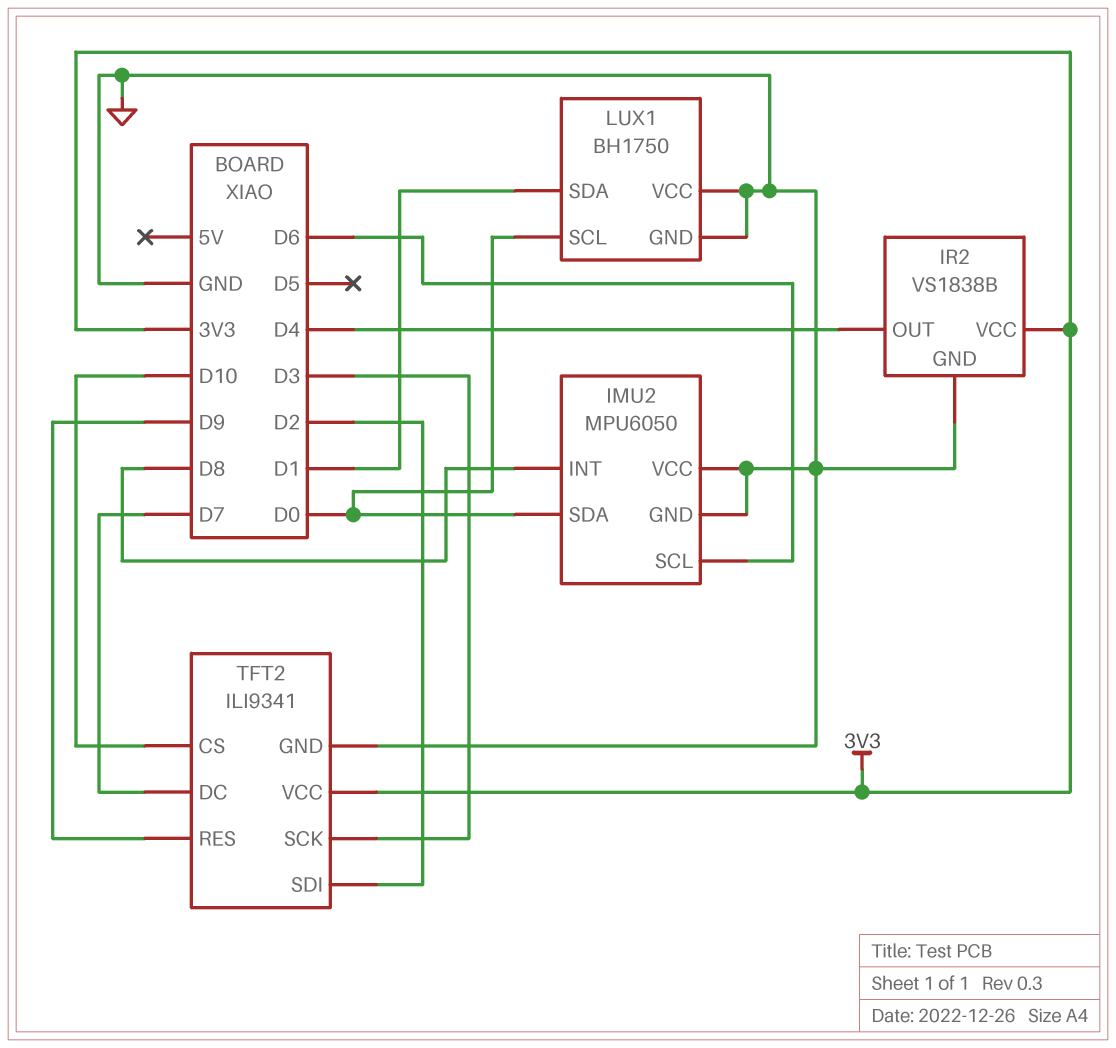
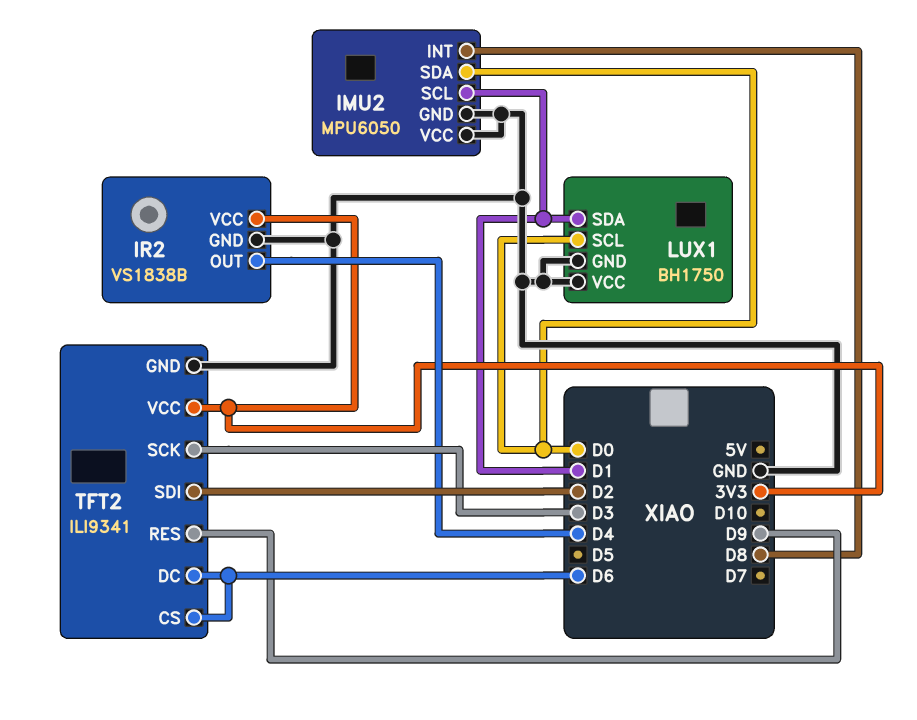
IMU2 pin SCL: D6 -> D1
TFT2 pin CS: D10 -> D6
TFT2 pin DC: D7 -> D6

